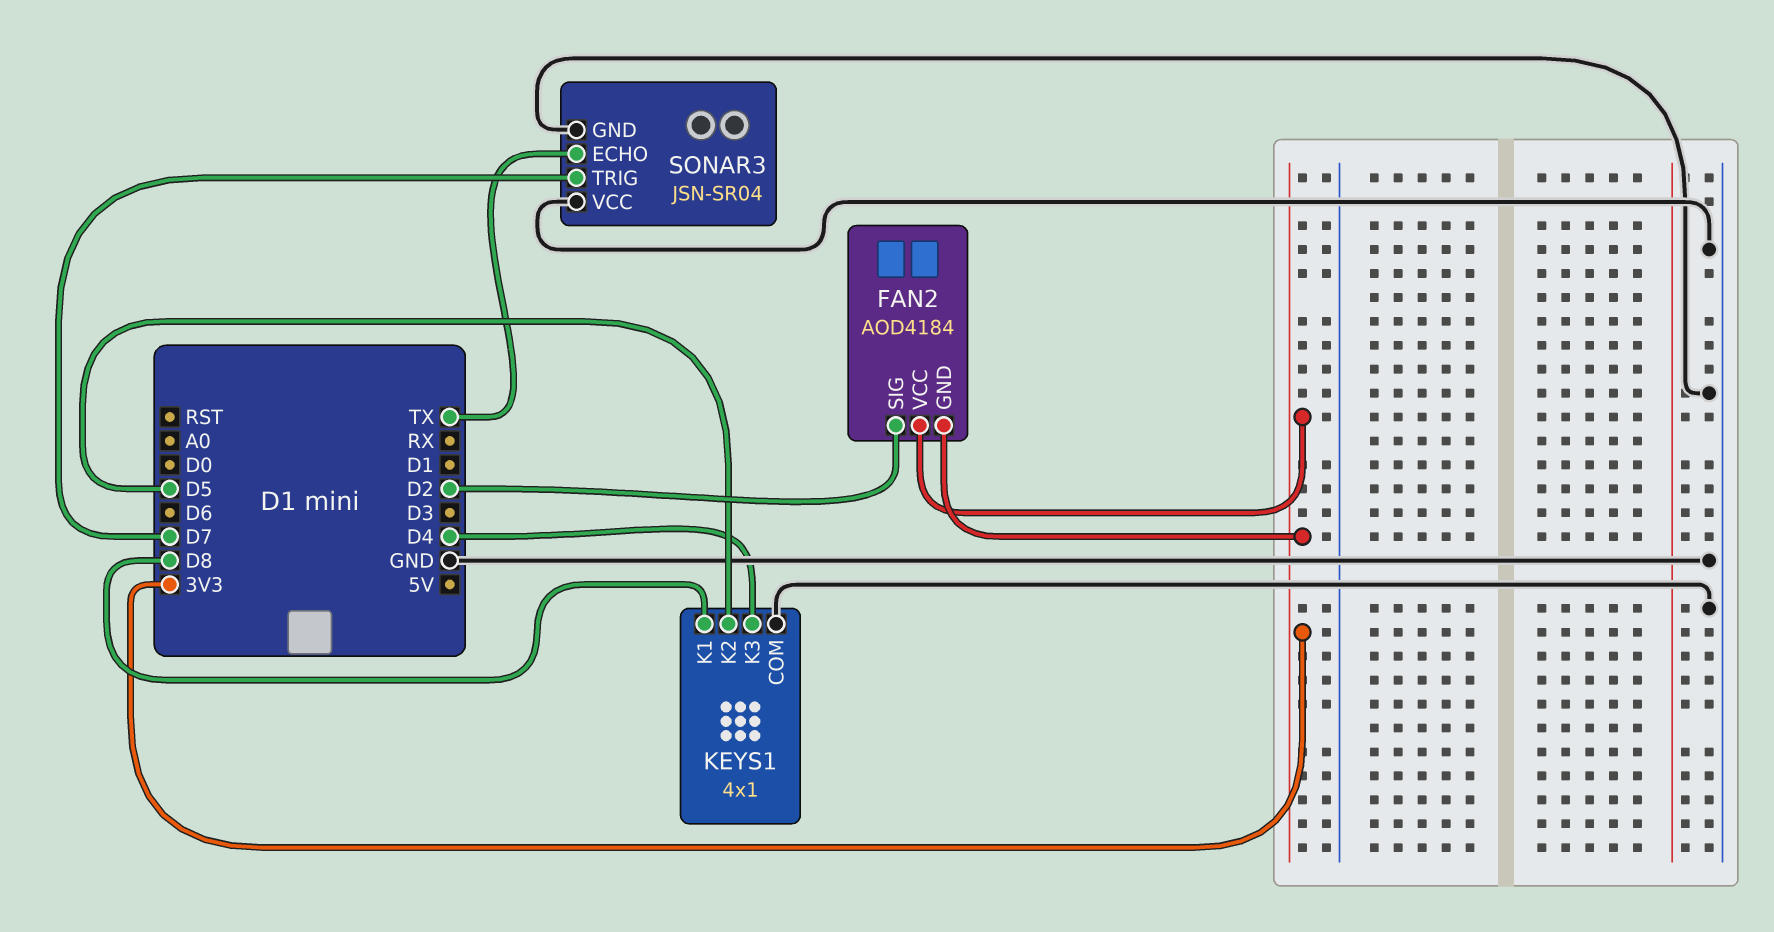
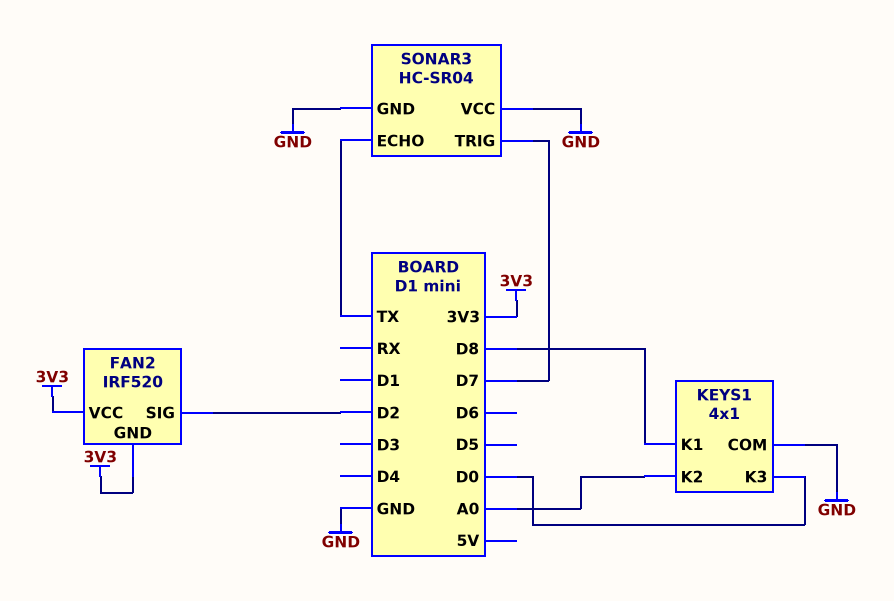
FAN2: AOD4184 -> IRF520
KEYS1 pin K2: D5 -> A0
KEYS1 pin K3: D4 -> D0
SONAR3: JSN-SR04 -> HC-SR04

